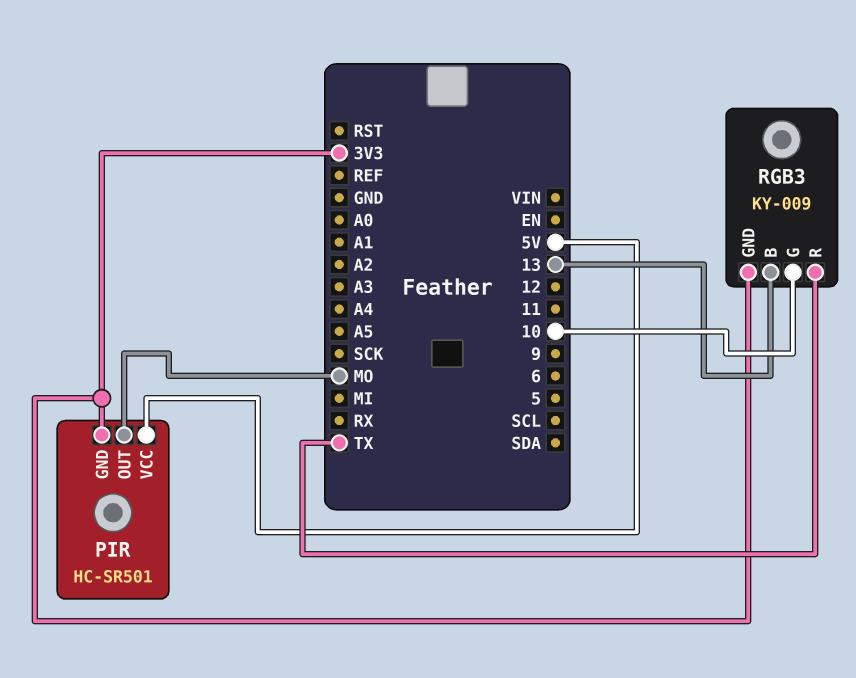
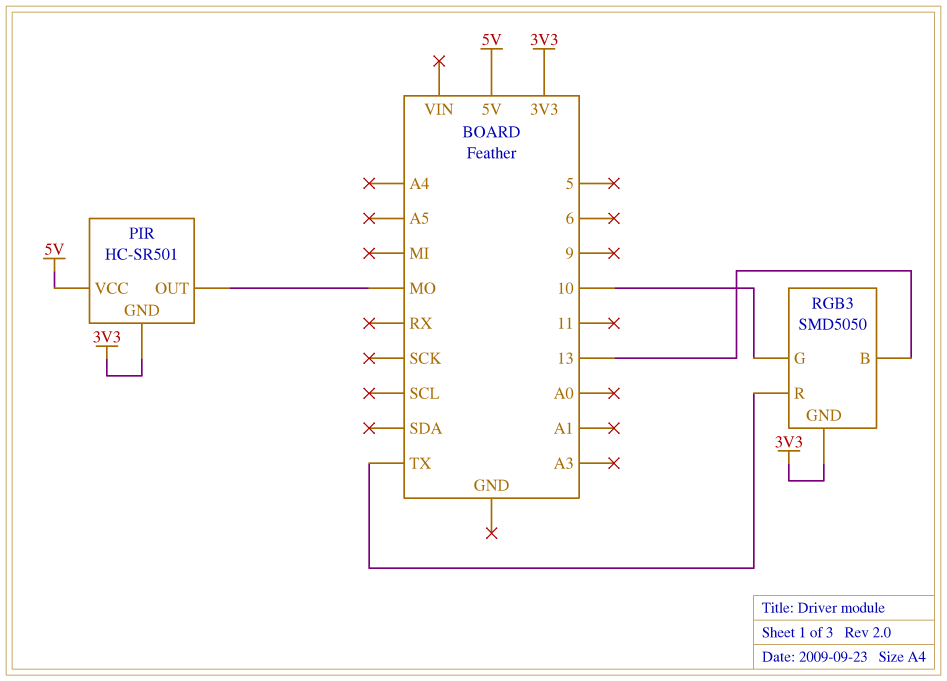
RGB3: KY-009 -> SMD5050

